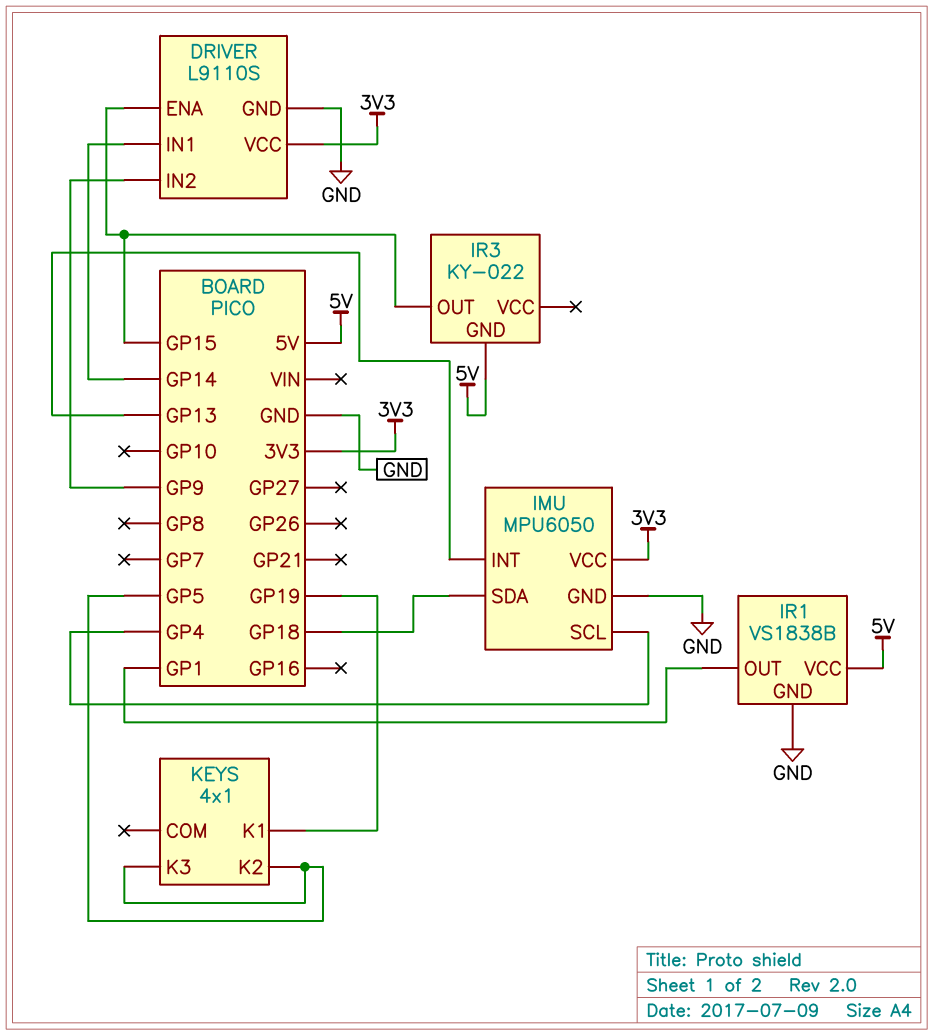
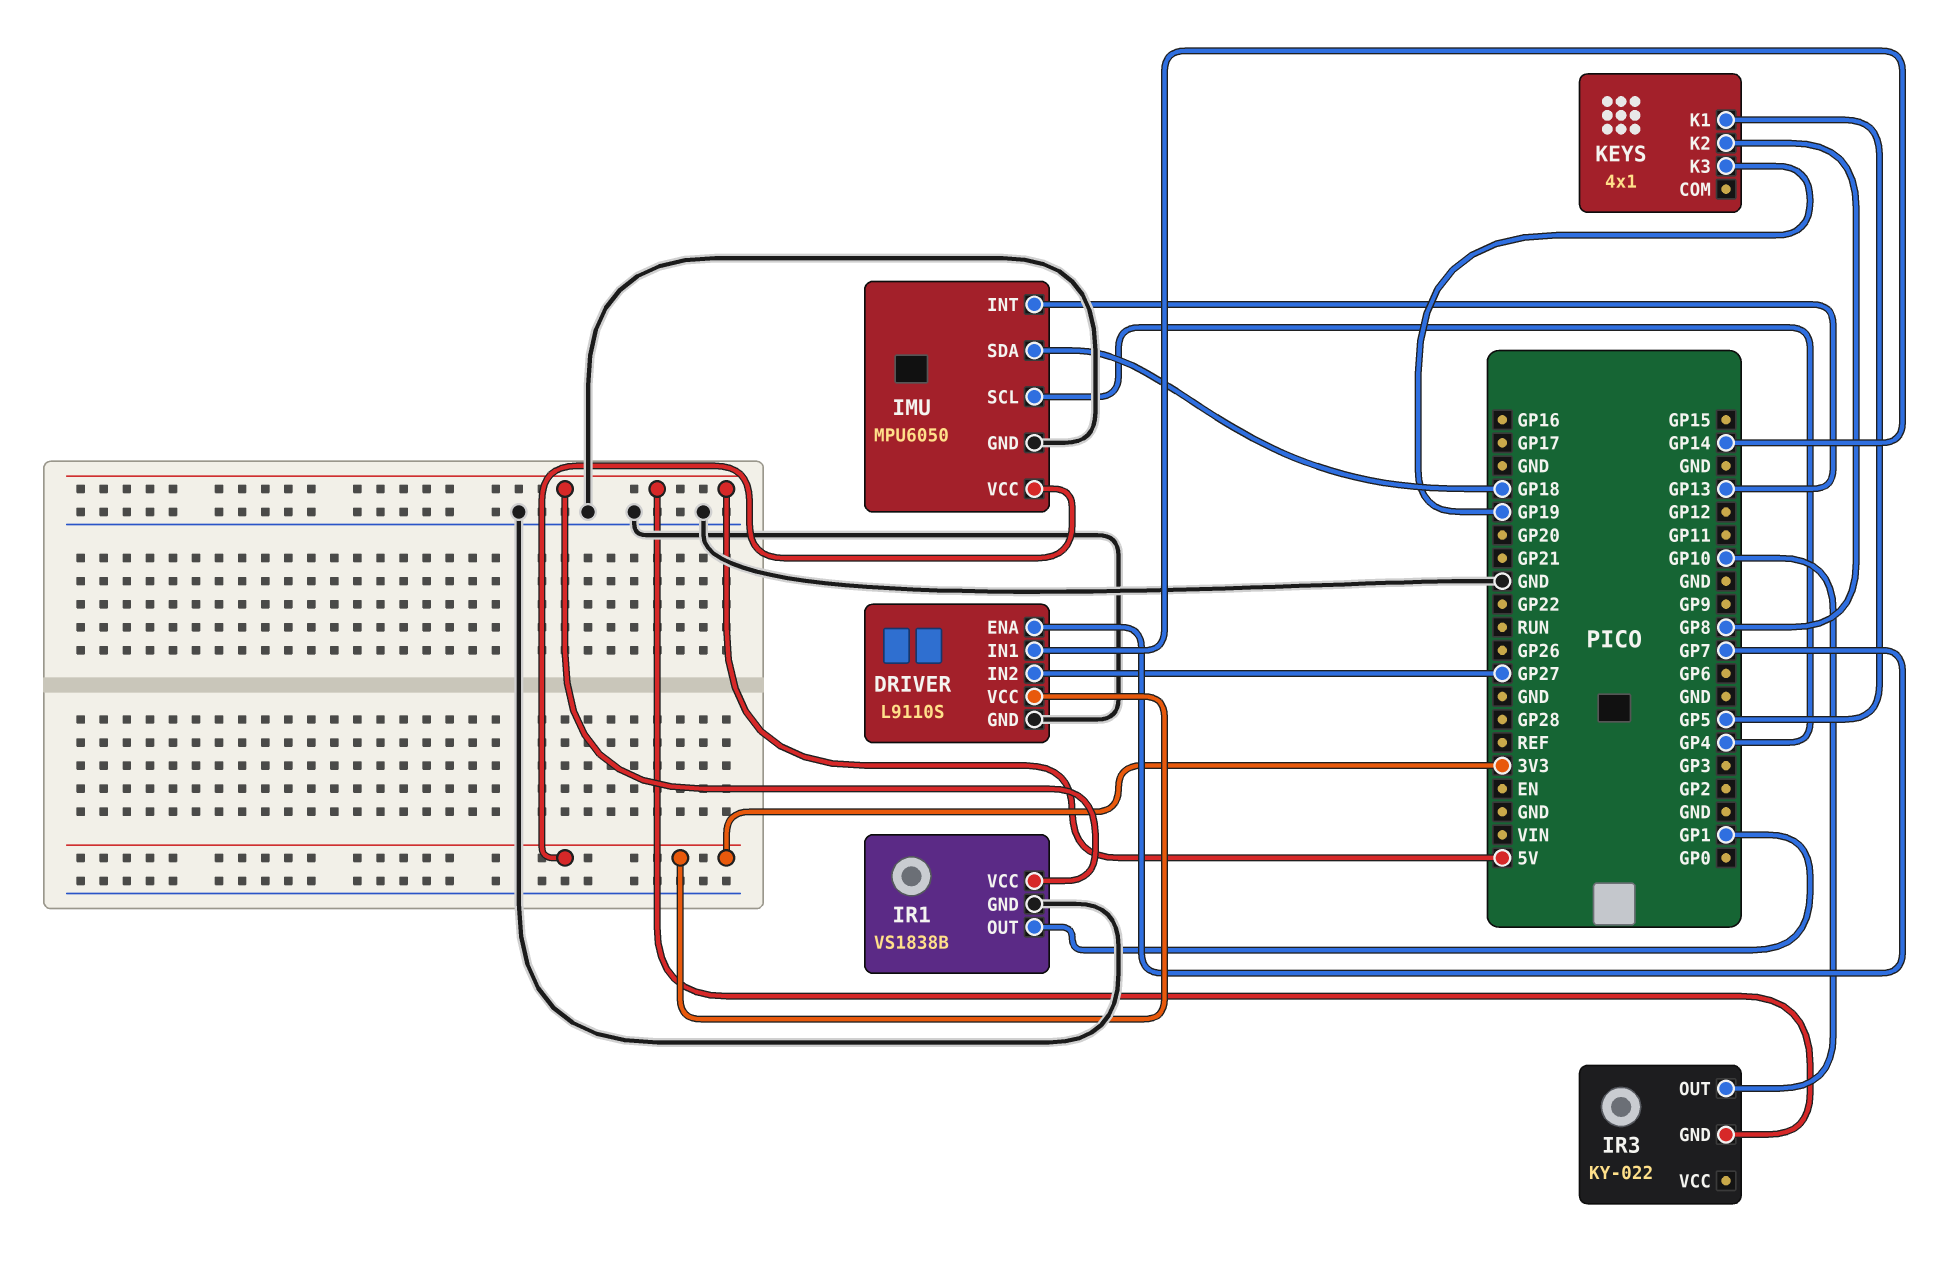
DRIVER pin ENA: GP15 -> GP7
DRIVER pin IN2: GP9 -> GP27
IR3 pin OUT: GP15 -> GP10
KEYS pin K1: GP19 -> GP5
KEYS pin K2: GP5 -> GP8
KEYS pin K3: GP5 -> GP19

